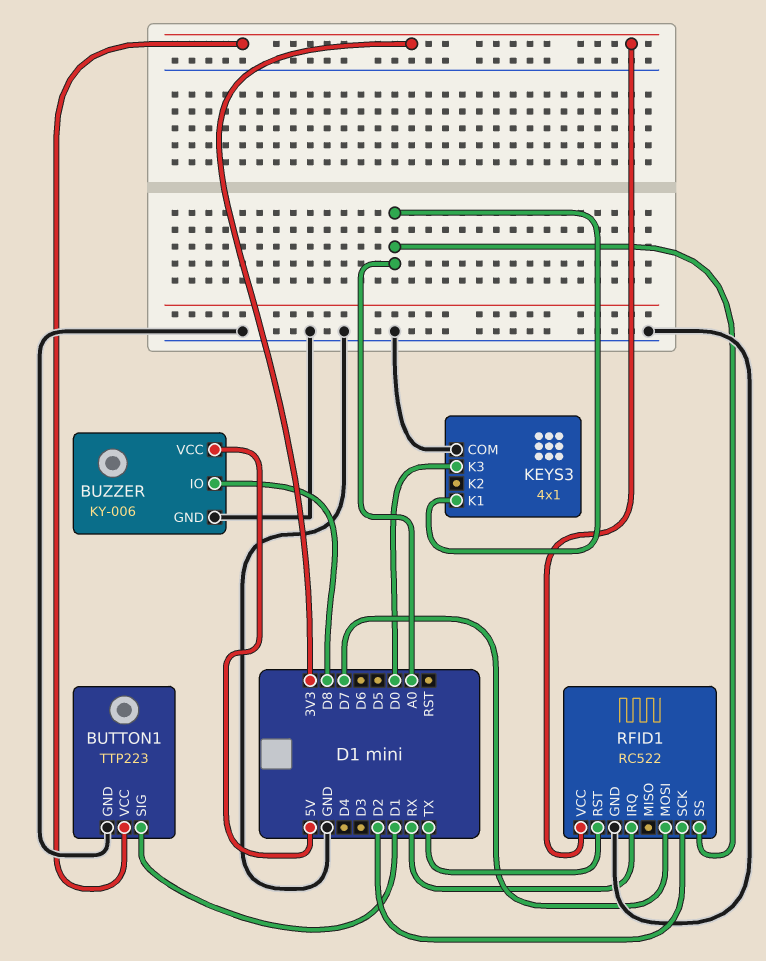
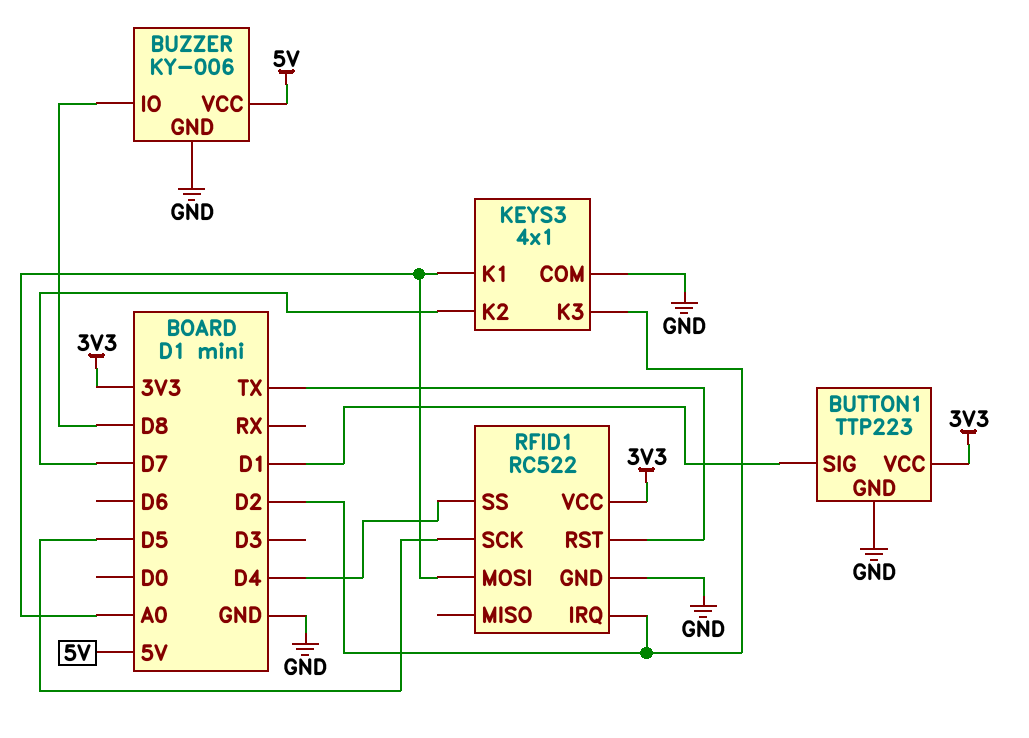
KEYS3 pin K2: none -> D7
KEYS3 pin K3: D0 -> D2
RFID1 pin IRQ: RX -> D2
RFID1 pin MOSI: D7 -> A0
RFID1 pin SCK: D2 -> D5
RFID1 pin SS: A0 -> D4

